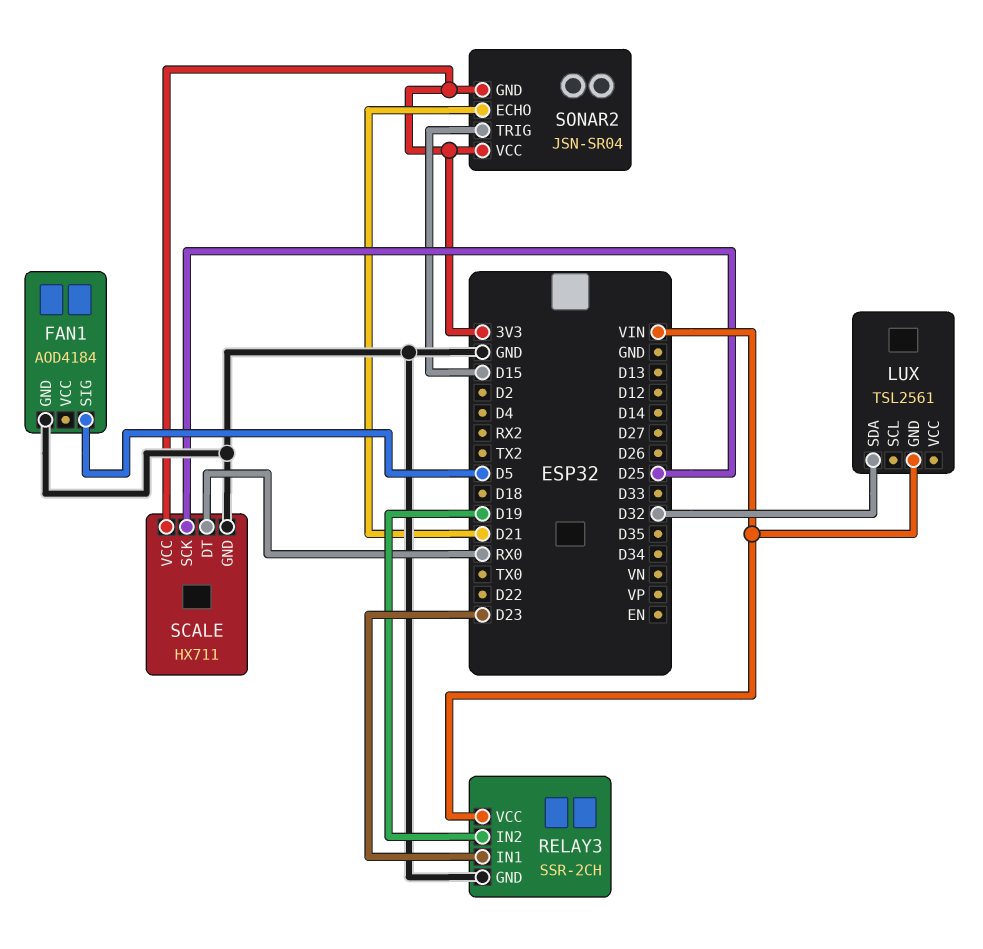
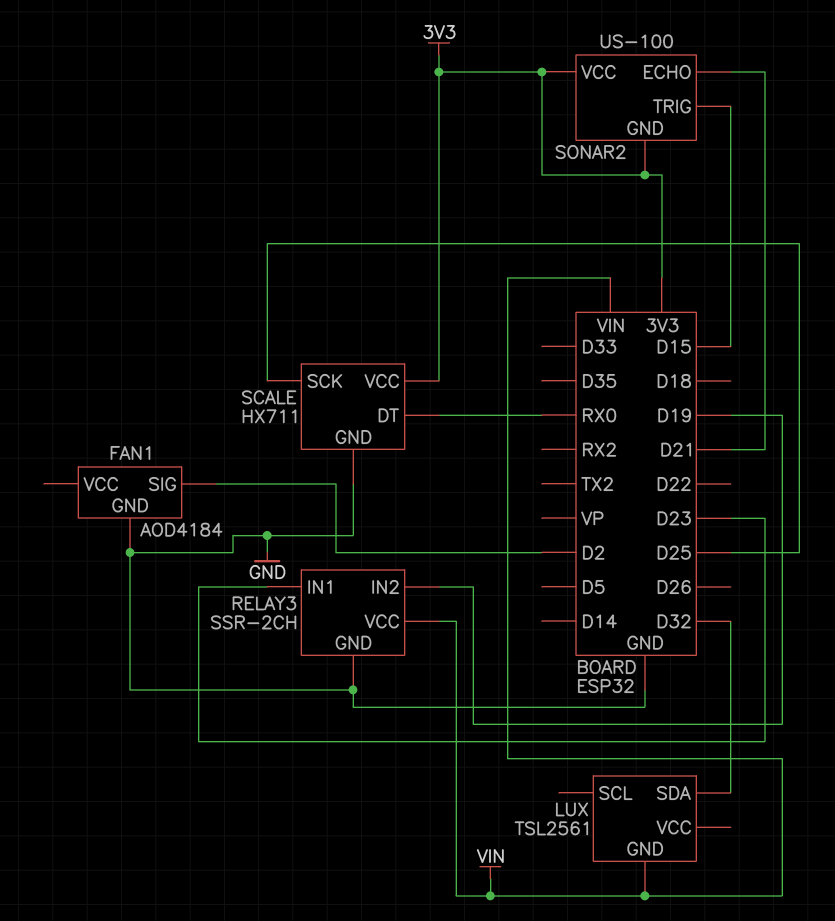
FAN1 pin SIG: D5 -> D2
SONAR2: JSN-SR04 -> US-100

